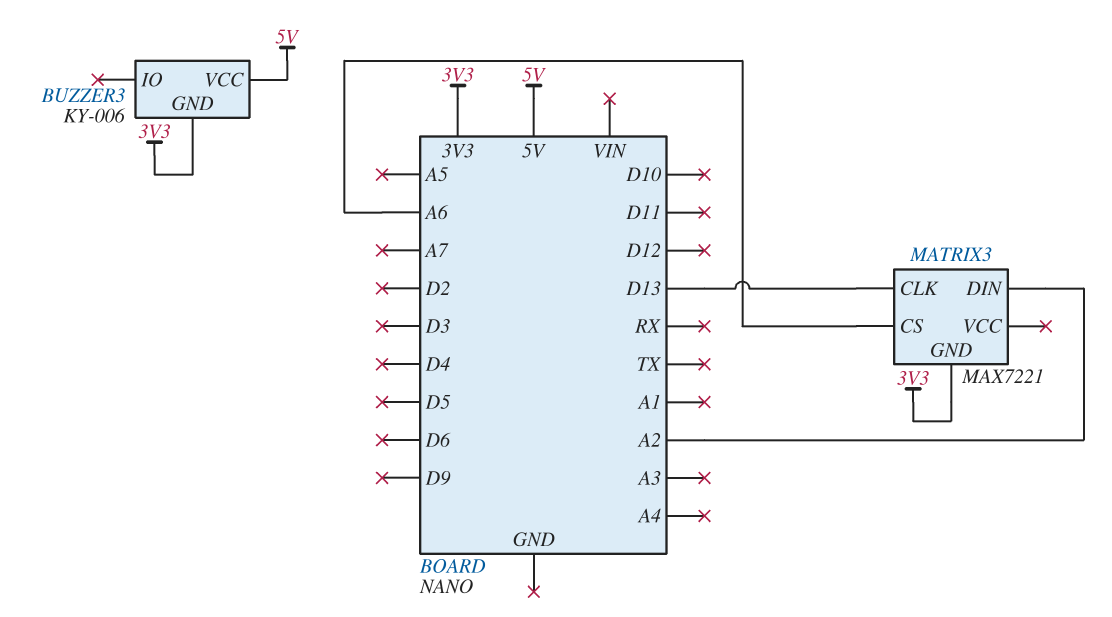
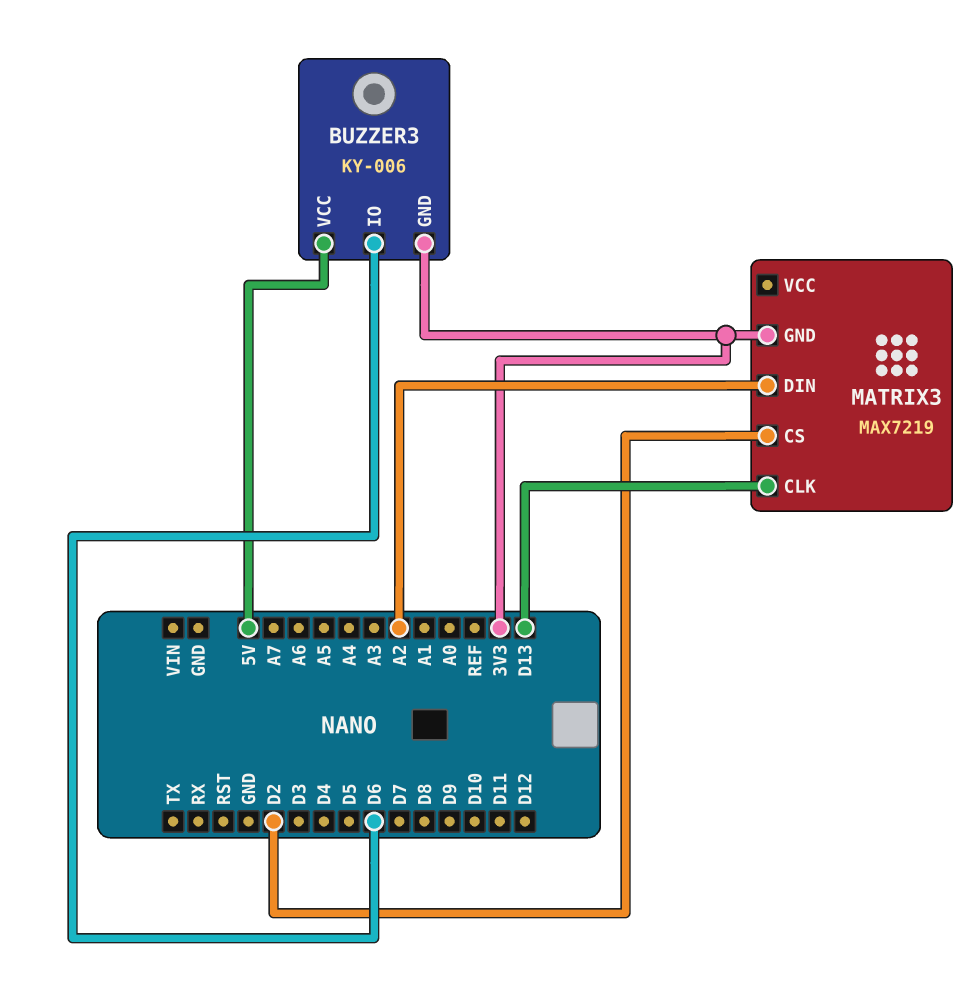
BUZZER3 pin IO: none -> D6
MATRIX3: MAX7221 -> MAX7219
MATRIX3 pin CS: A6 -> D2

